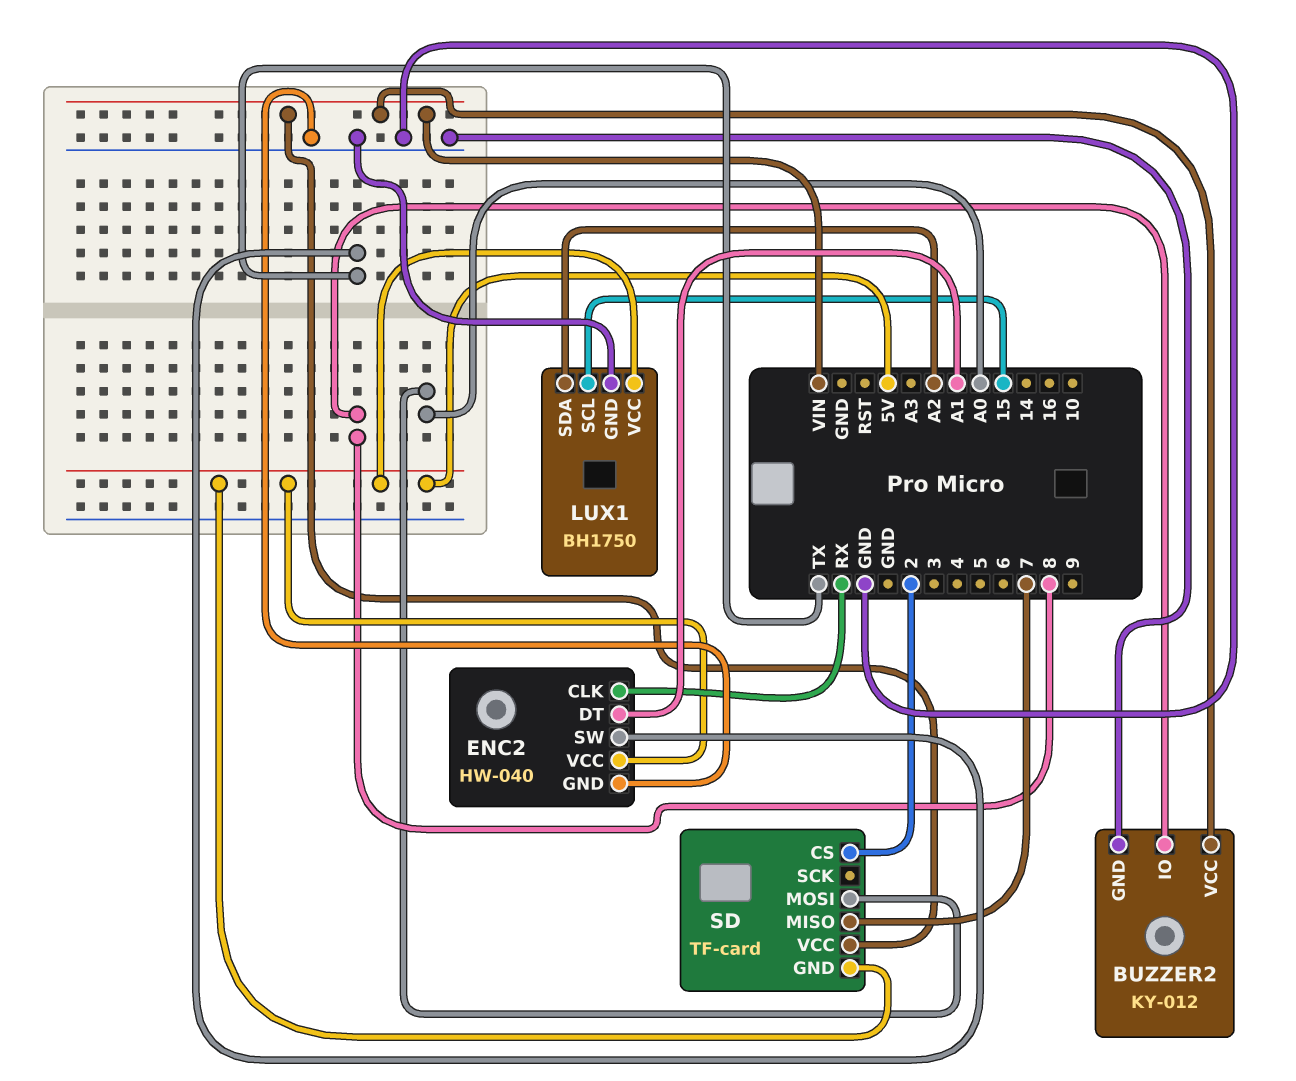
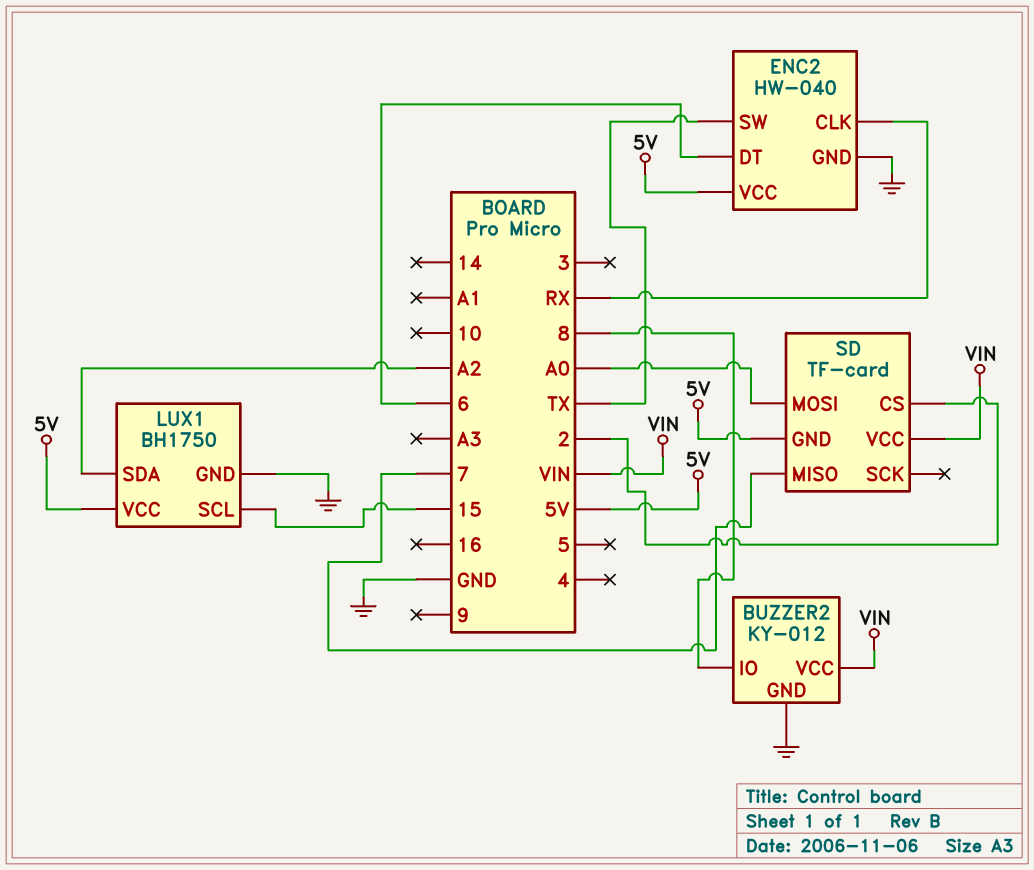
ENC2 pin DT: A1 -> 6

